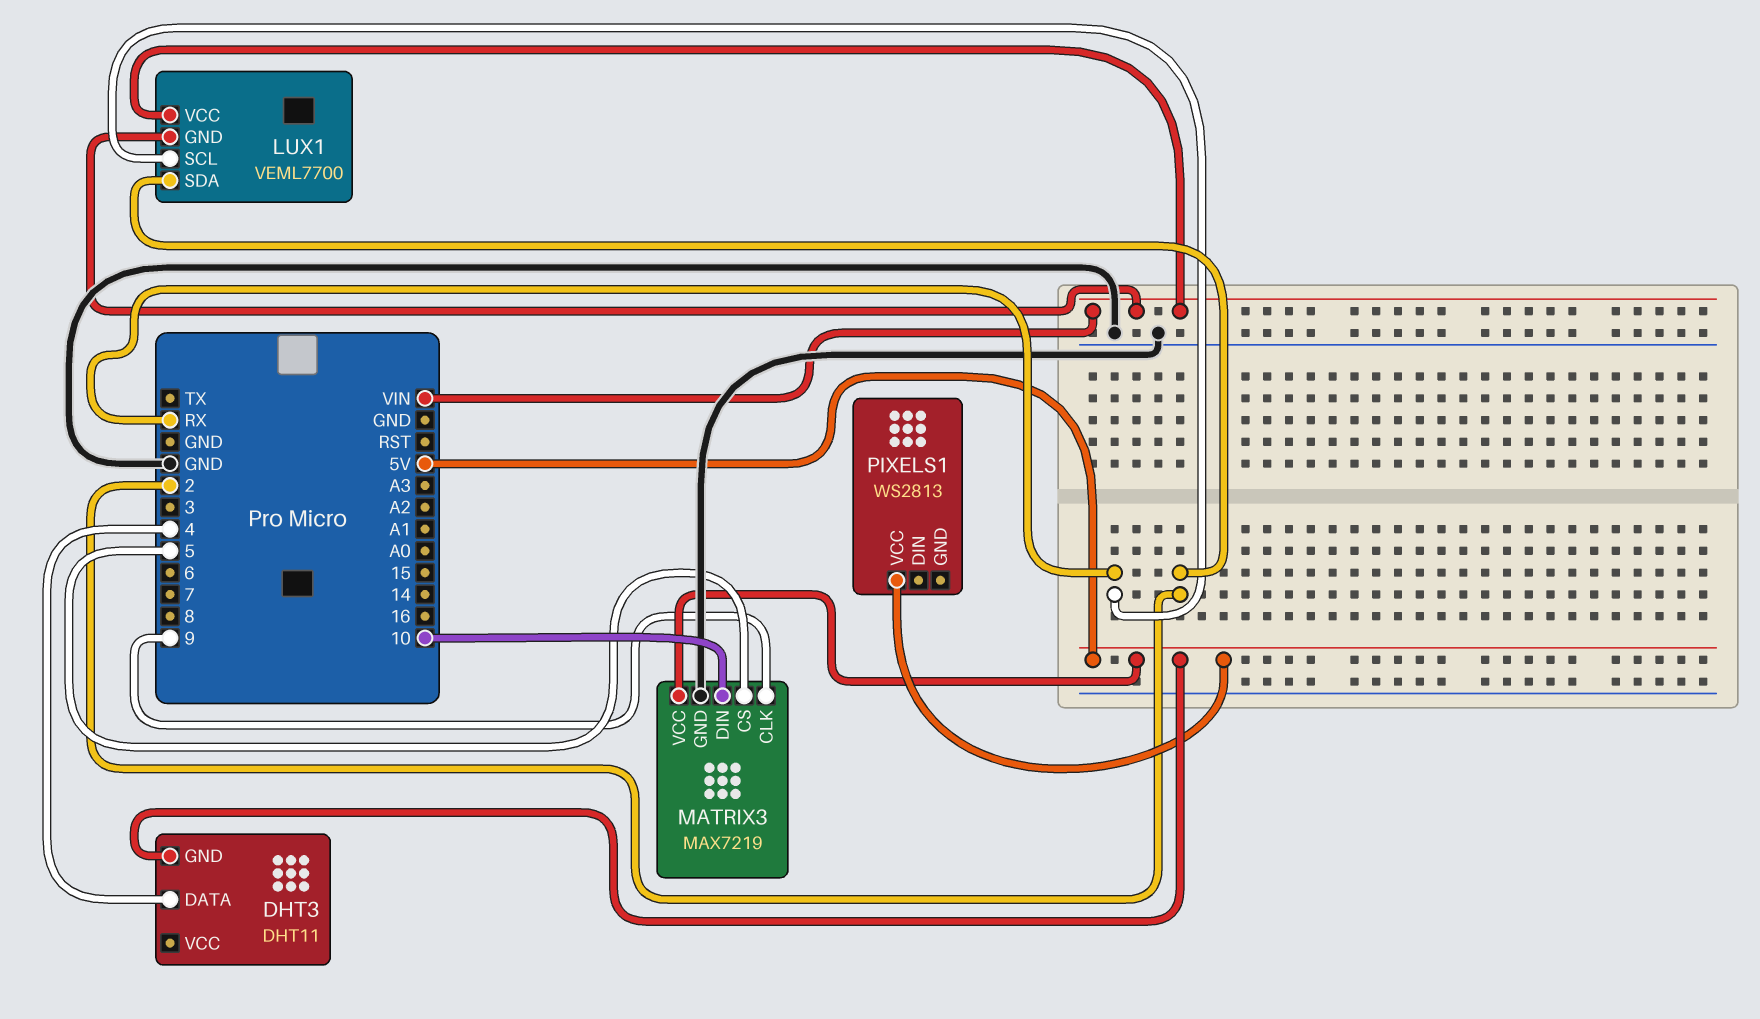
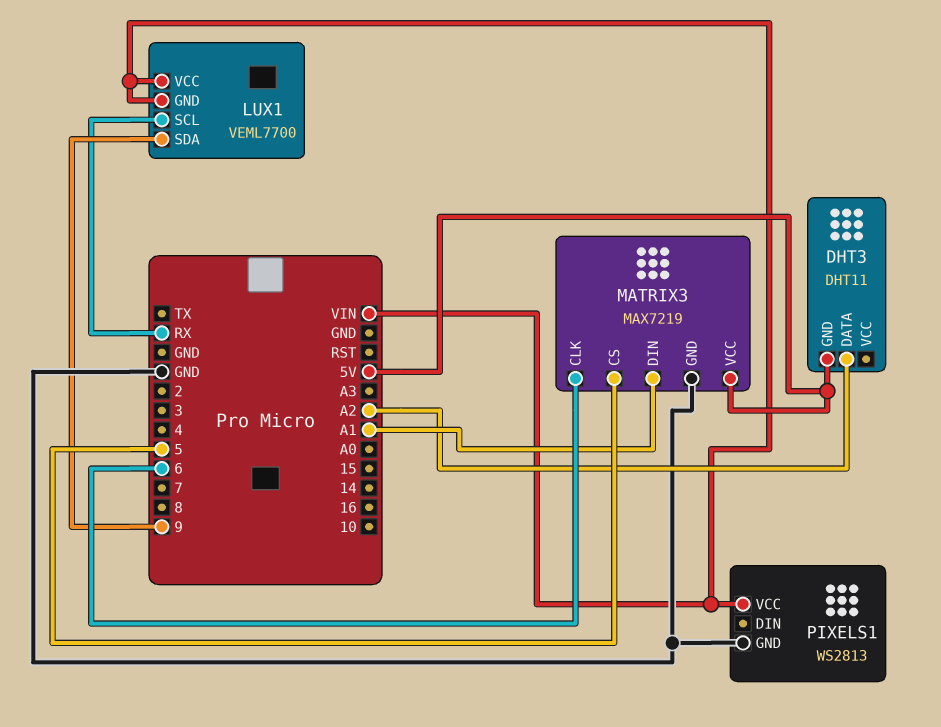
DHT3 pin DATA: 4 -> A2
LUX1 pin SDA: 2 -> 9
MATRIX3 pin CLK: 9 -> 6
MATRIX3 pin DIN: 10 -> A1
PIXELS1 pin GND: none -> GND
PIXELS1 pin VCC: 5V -> VIN

